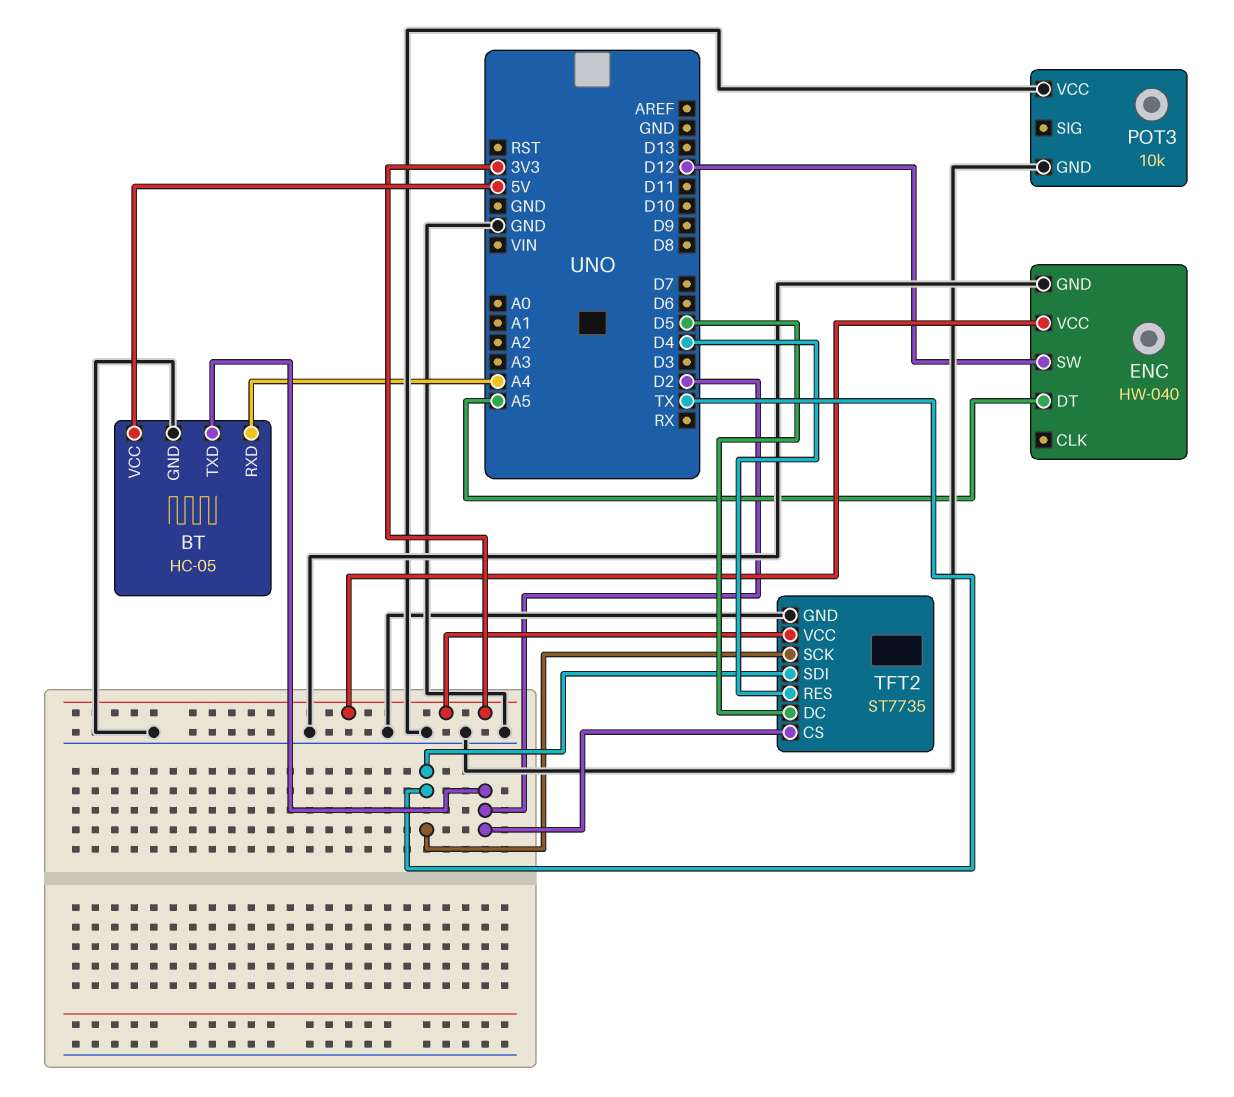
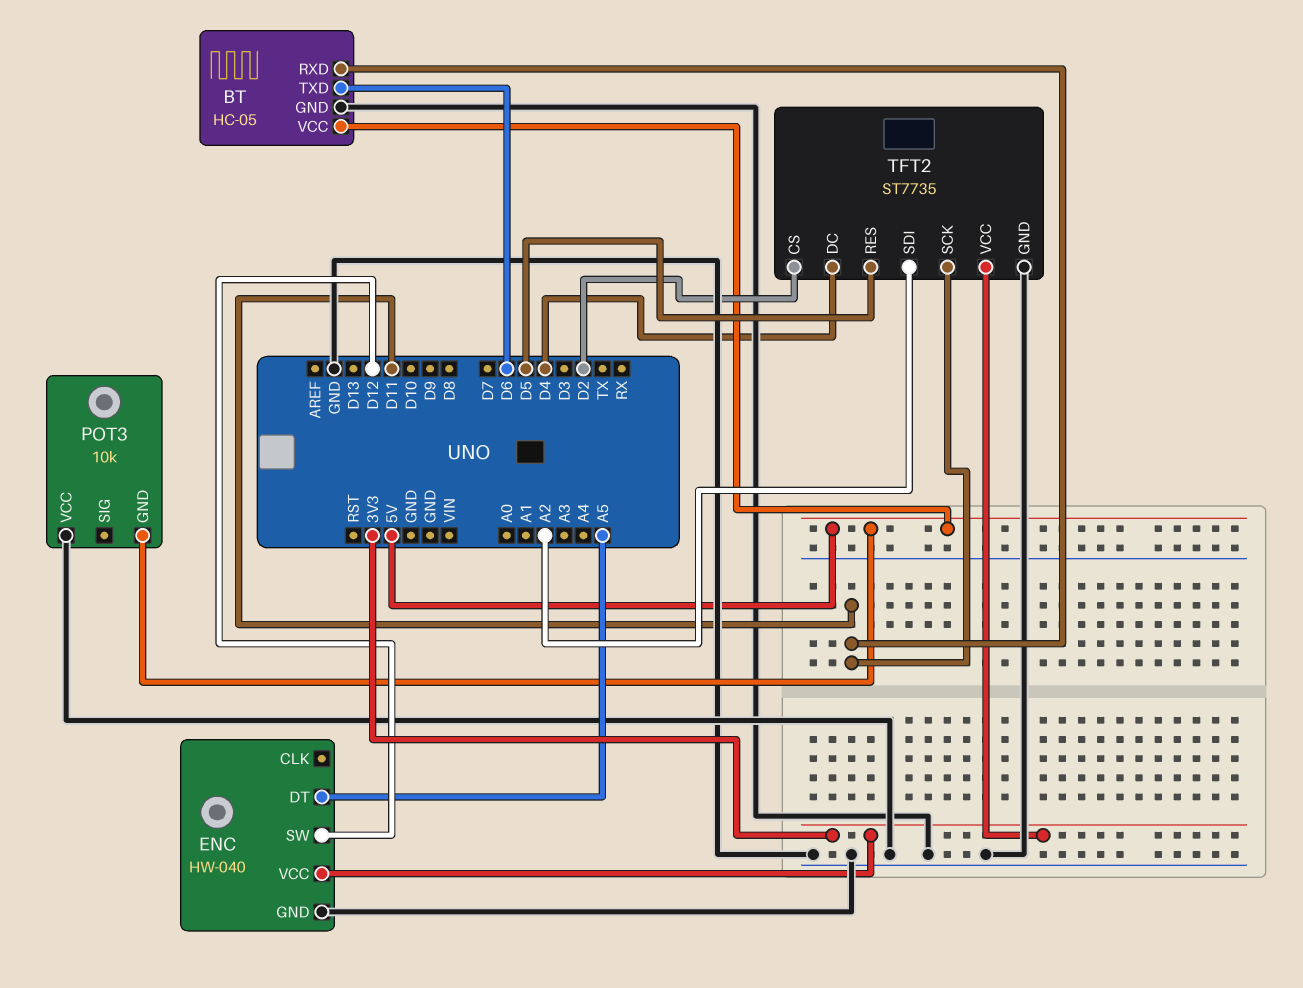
BT pin RXD: A4 -> D11
BT pin TXD: D2 -> D6
POT3 pin GND: GND -> 5V
TFT2 pin DC: D5 -> D4
TFT2 pin RES: D4 -> D5
TFT2 pin SCK: TX -> D11
TFT2 pin SDI: TX -> A2

